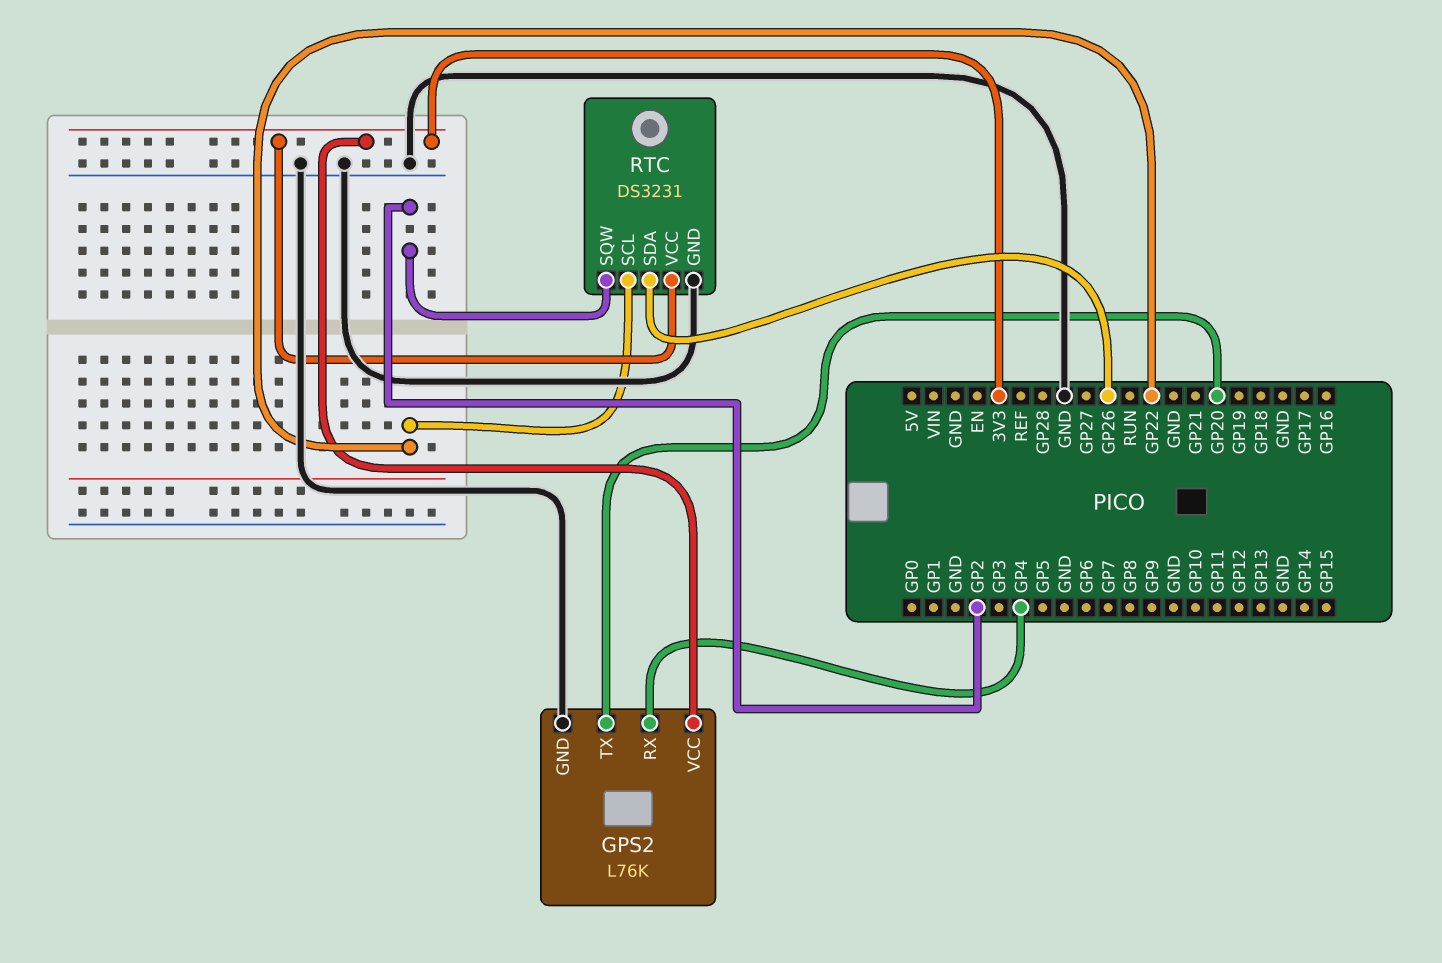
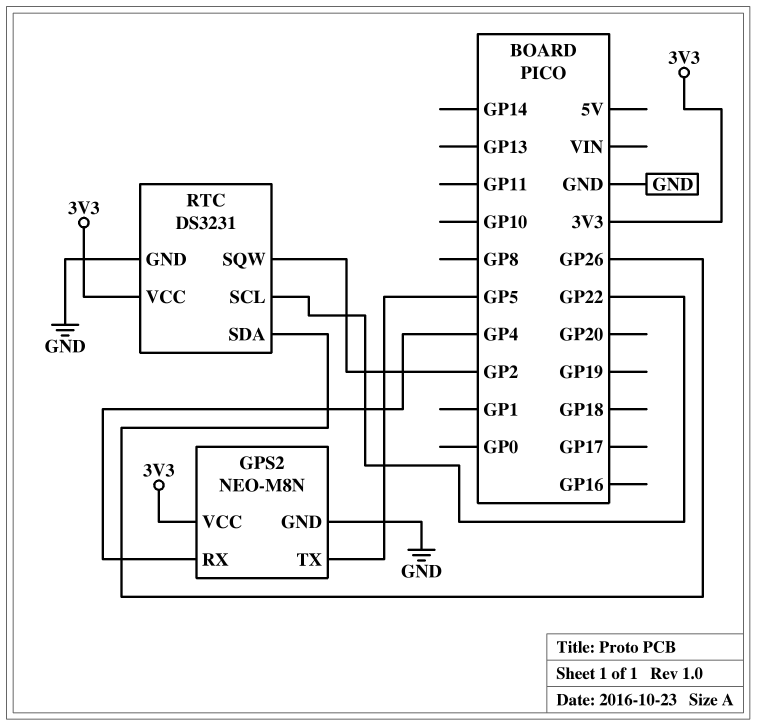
GPS2: L76K -> NEO-M8N
GPS2 pin TX: GP20 -> GP5

